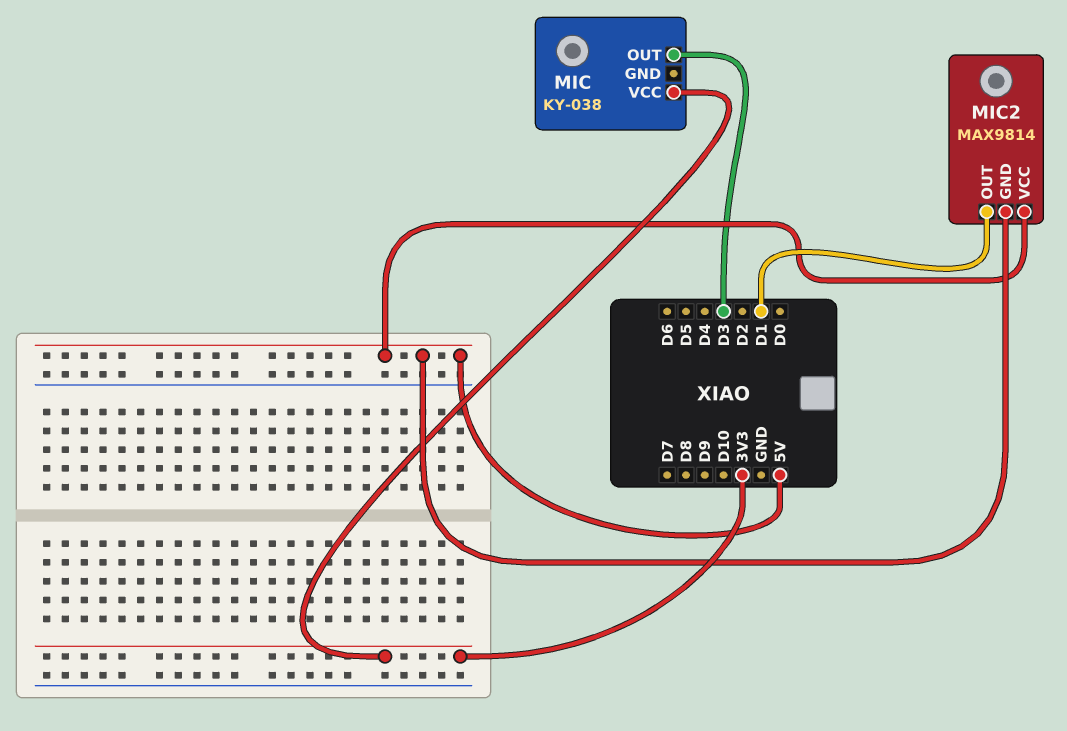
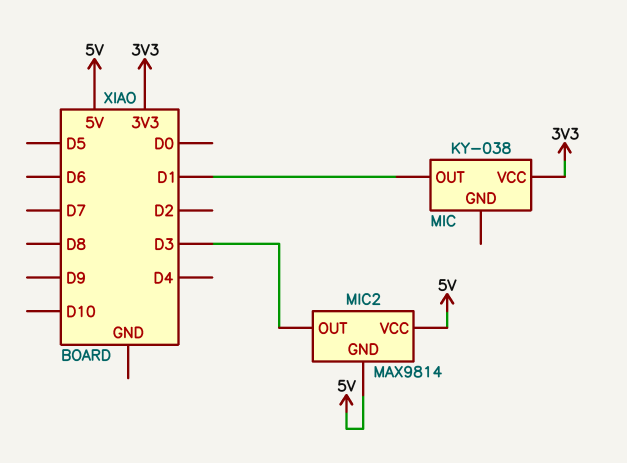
MIC pin OUT: D3 -> D1
MIC2 pin OUT: D1 -> D3

